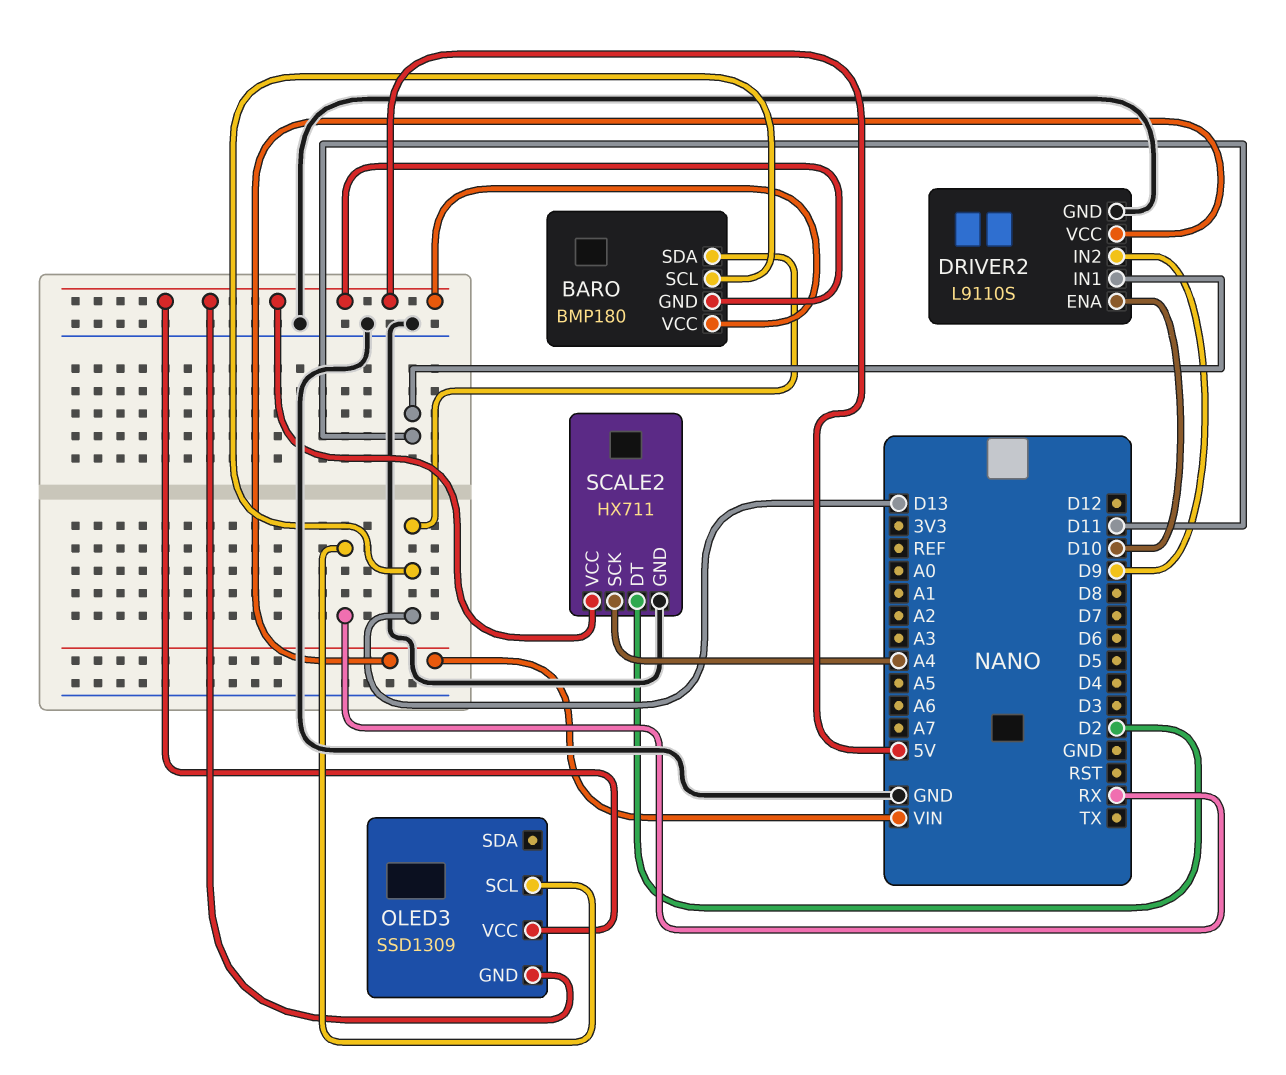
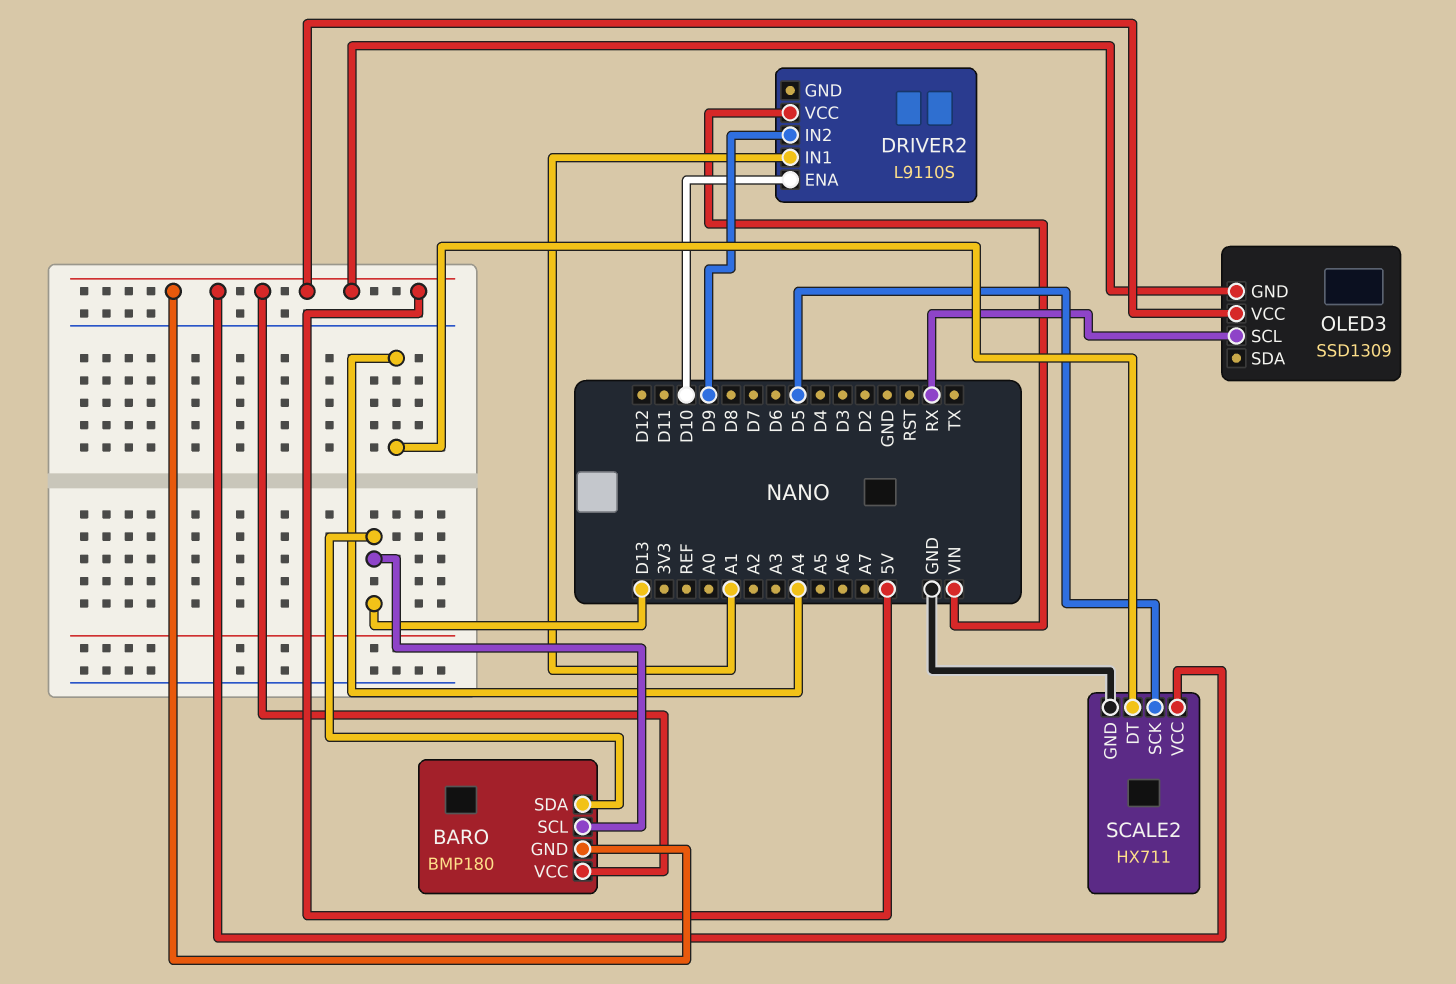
DRIVER2 pin GND: GND -> none
DRIVER2 pin IN1: D11 -> A1
SCALE2 pin DT: D2 -> A4
SCALE2 pin SCK: A4 -> D5

